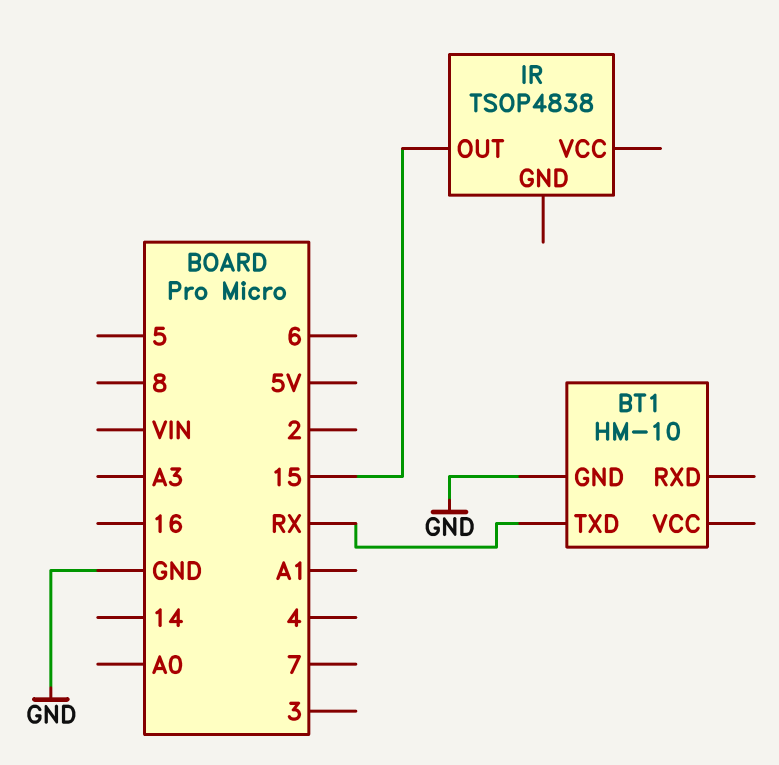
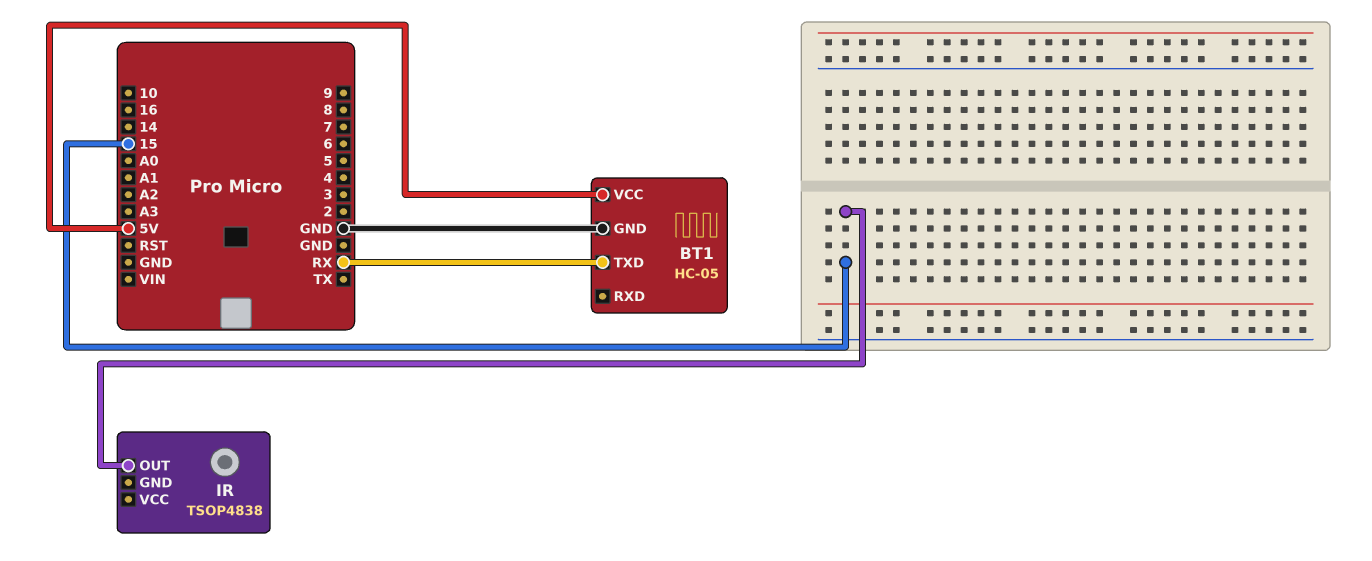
BT1: HM-10 -> HC-05
BT1 pin VCC: none -> 5V

